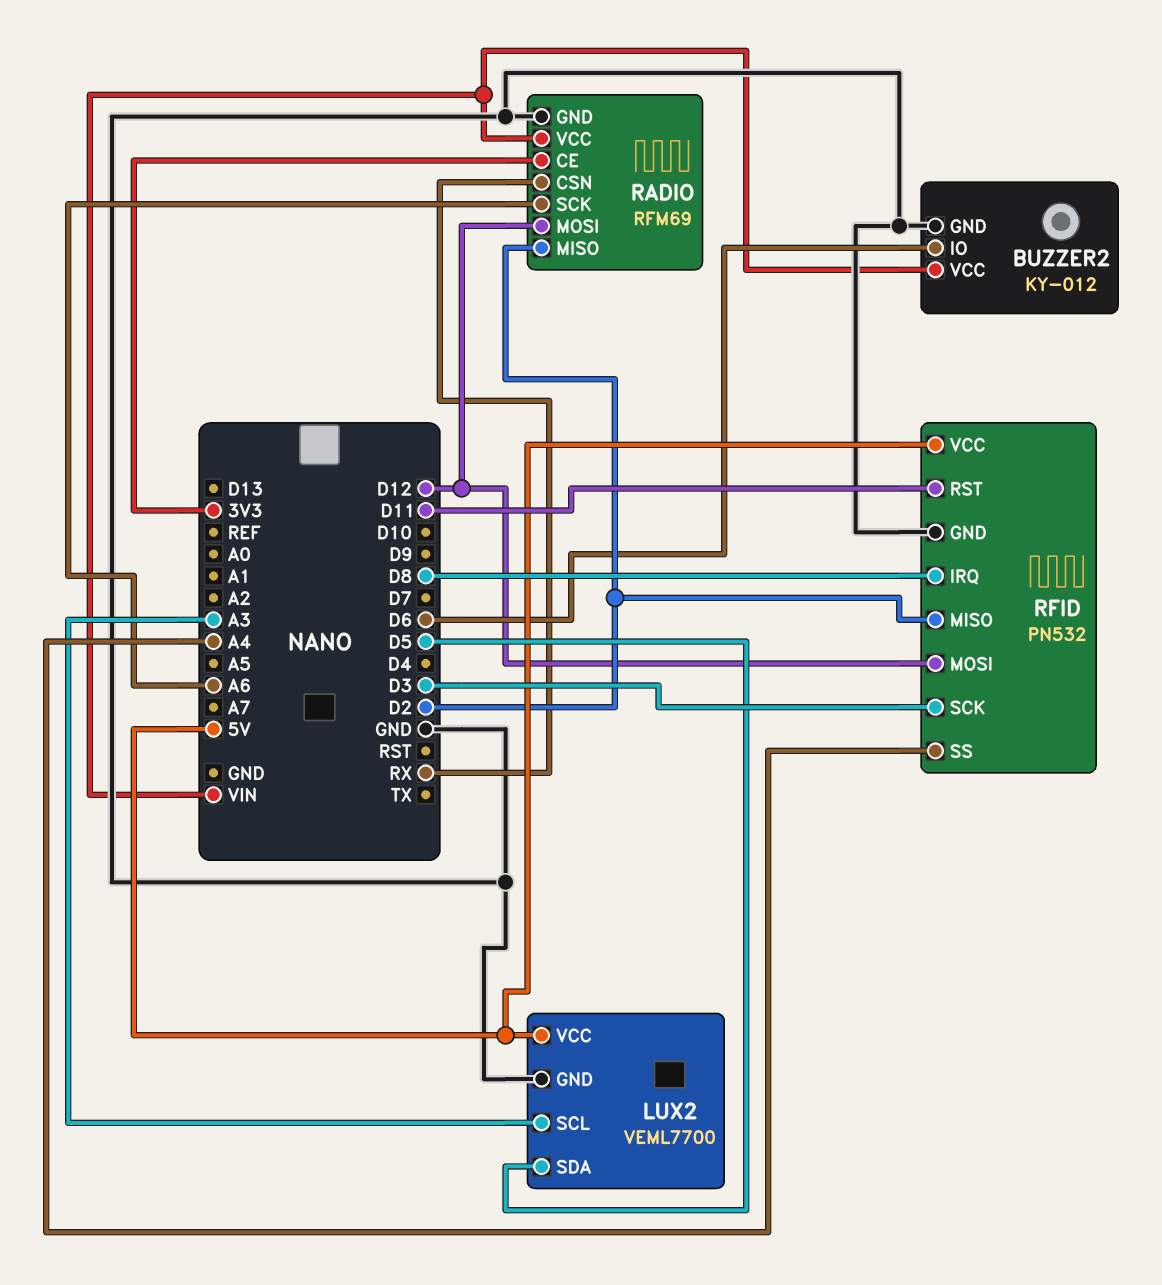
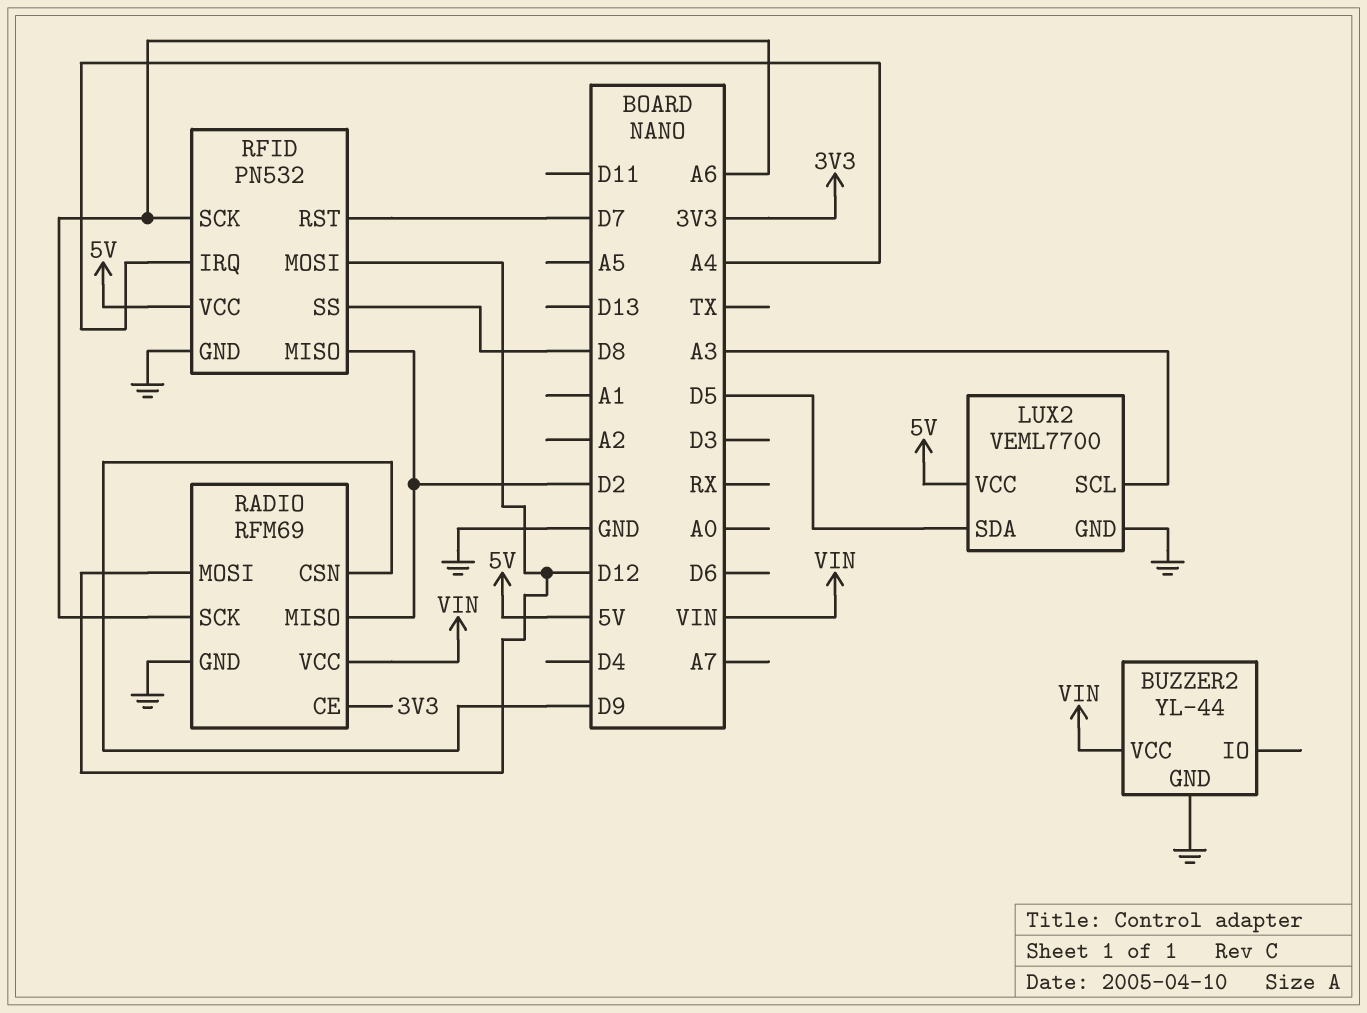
BUZZER2: KY-012 -> YL-44
BUZZER2 pin IO: D6 -> none
RADIO pin CSN: RX -> D9
RFID pin IRQ: D8 -> A4
RFID pin RST: D11 -> D7
RFID pin SCK: D3 -> A6
RFID pin SS: A4 -> D8

